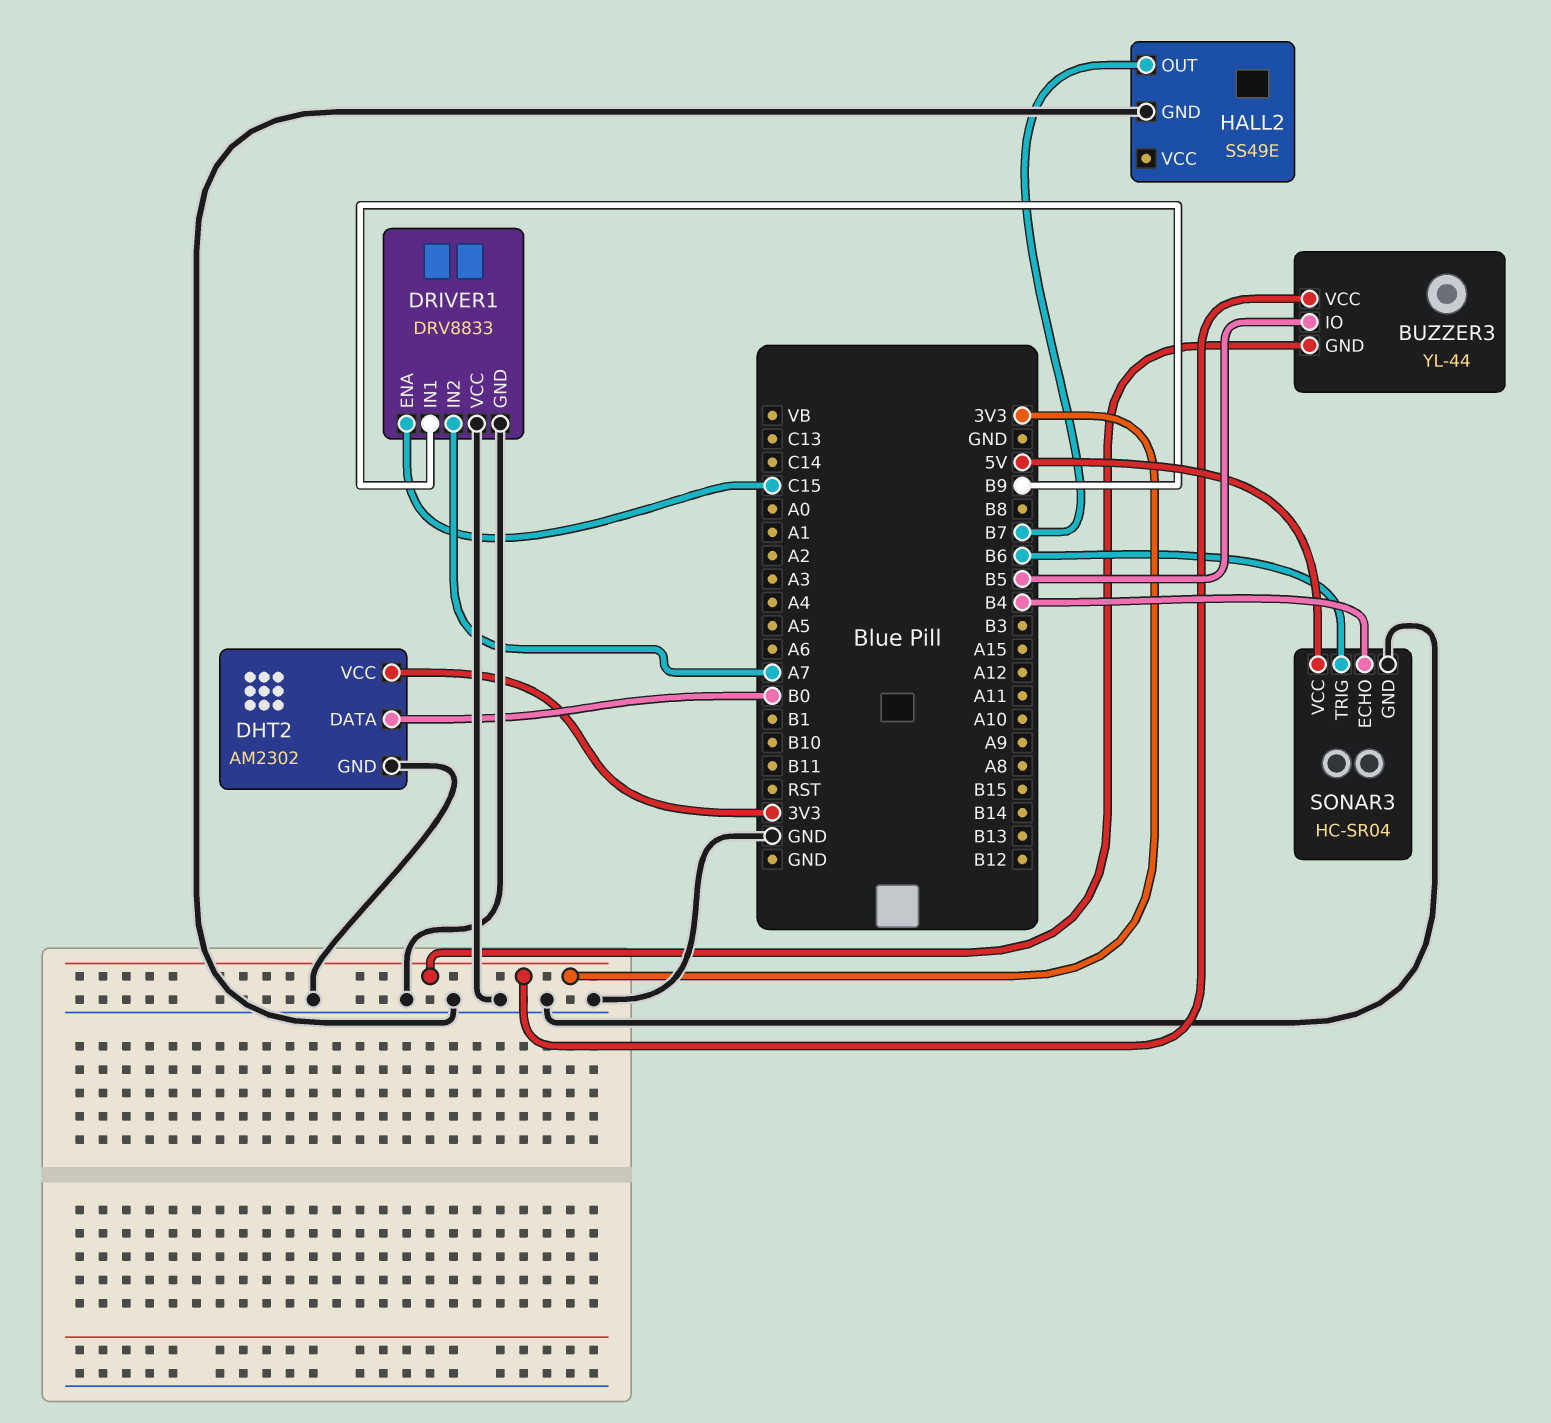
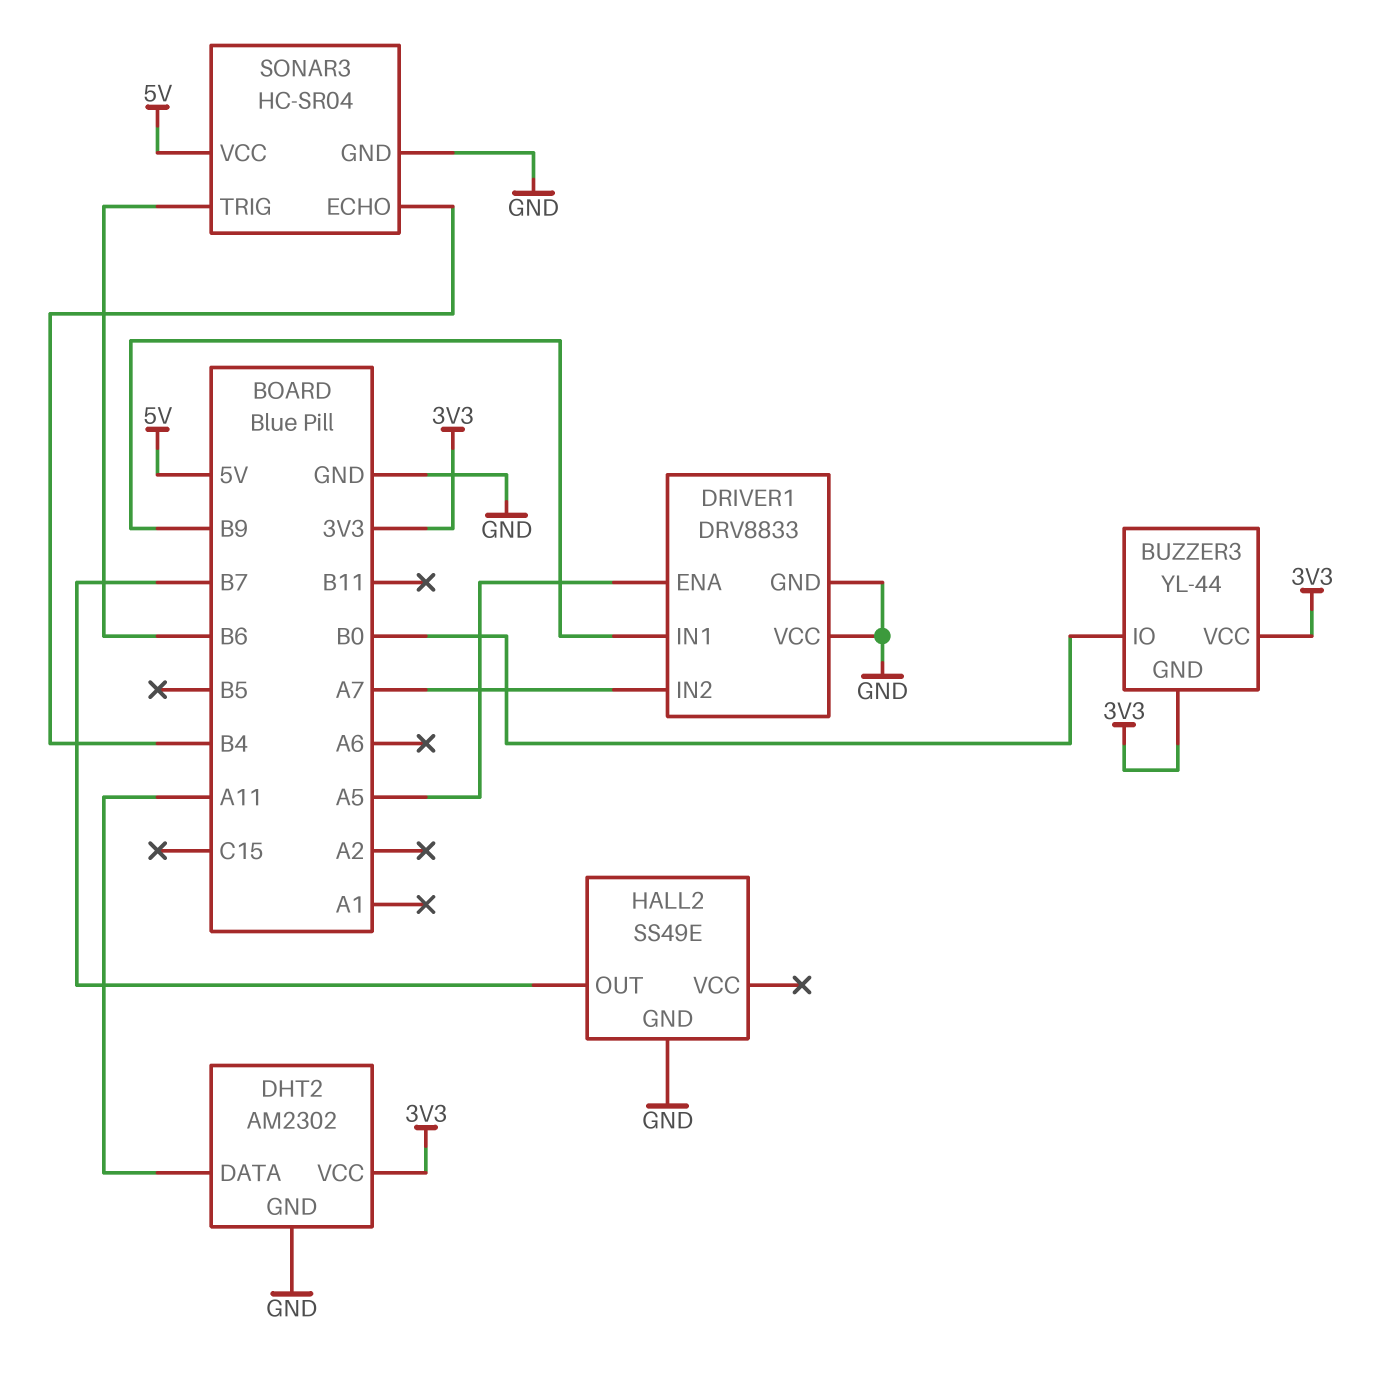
BUZZER3 pin IO: B5 -> B0
DHT2 pin DATA: B0 -> A11
DRIVER1 pin ENA: C15 -> A5

